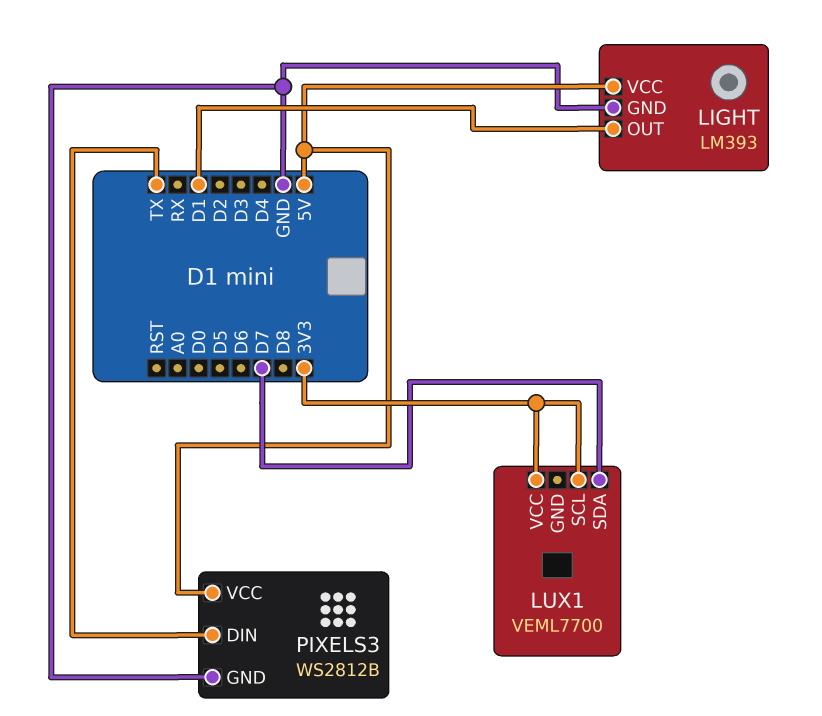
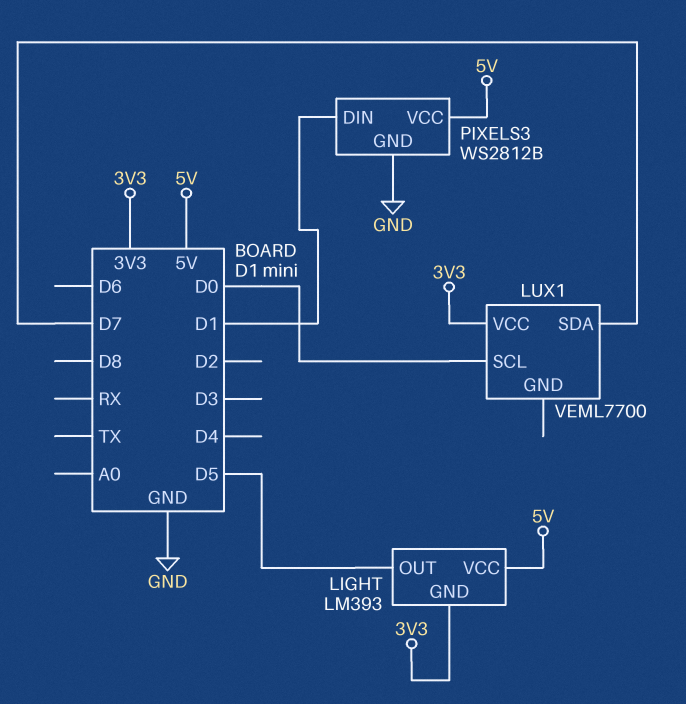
LIGHT pin GND: GND -> 3V3
LIGHT pin OUT: D1 -> D5
LUX1 pin SCL: 3V3 -> D0
PIXELS3 pin DIN: TX -> D1

